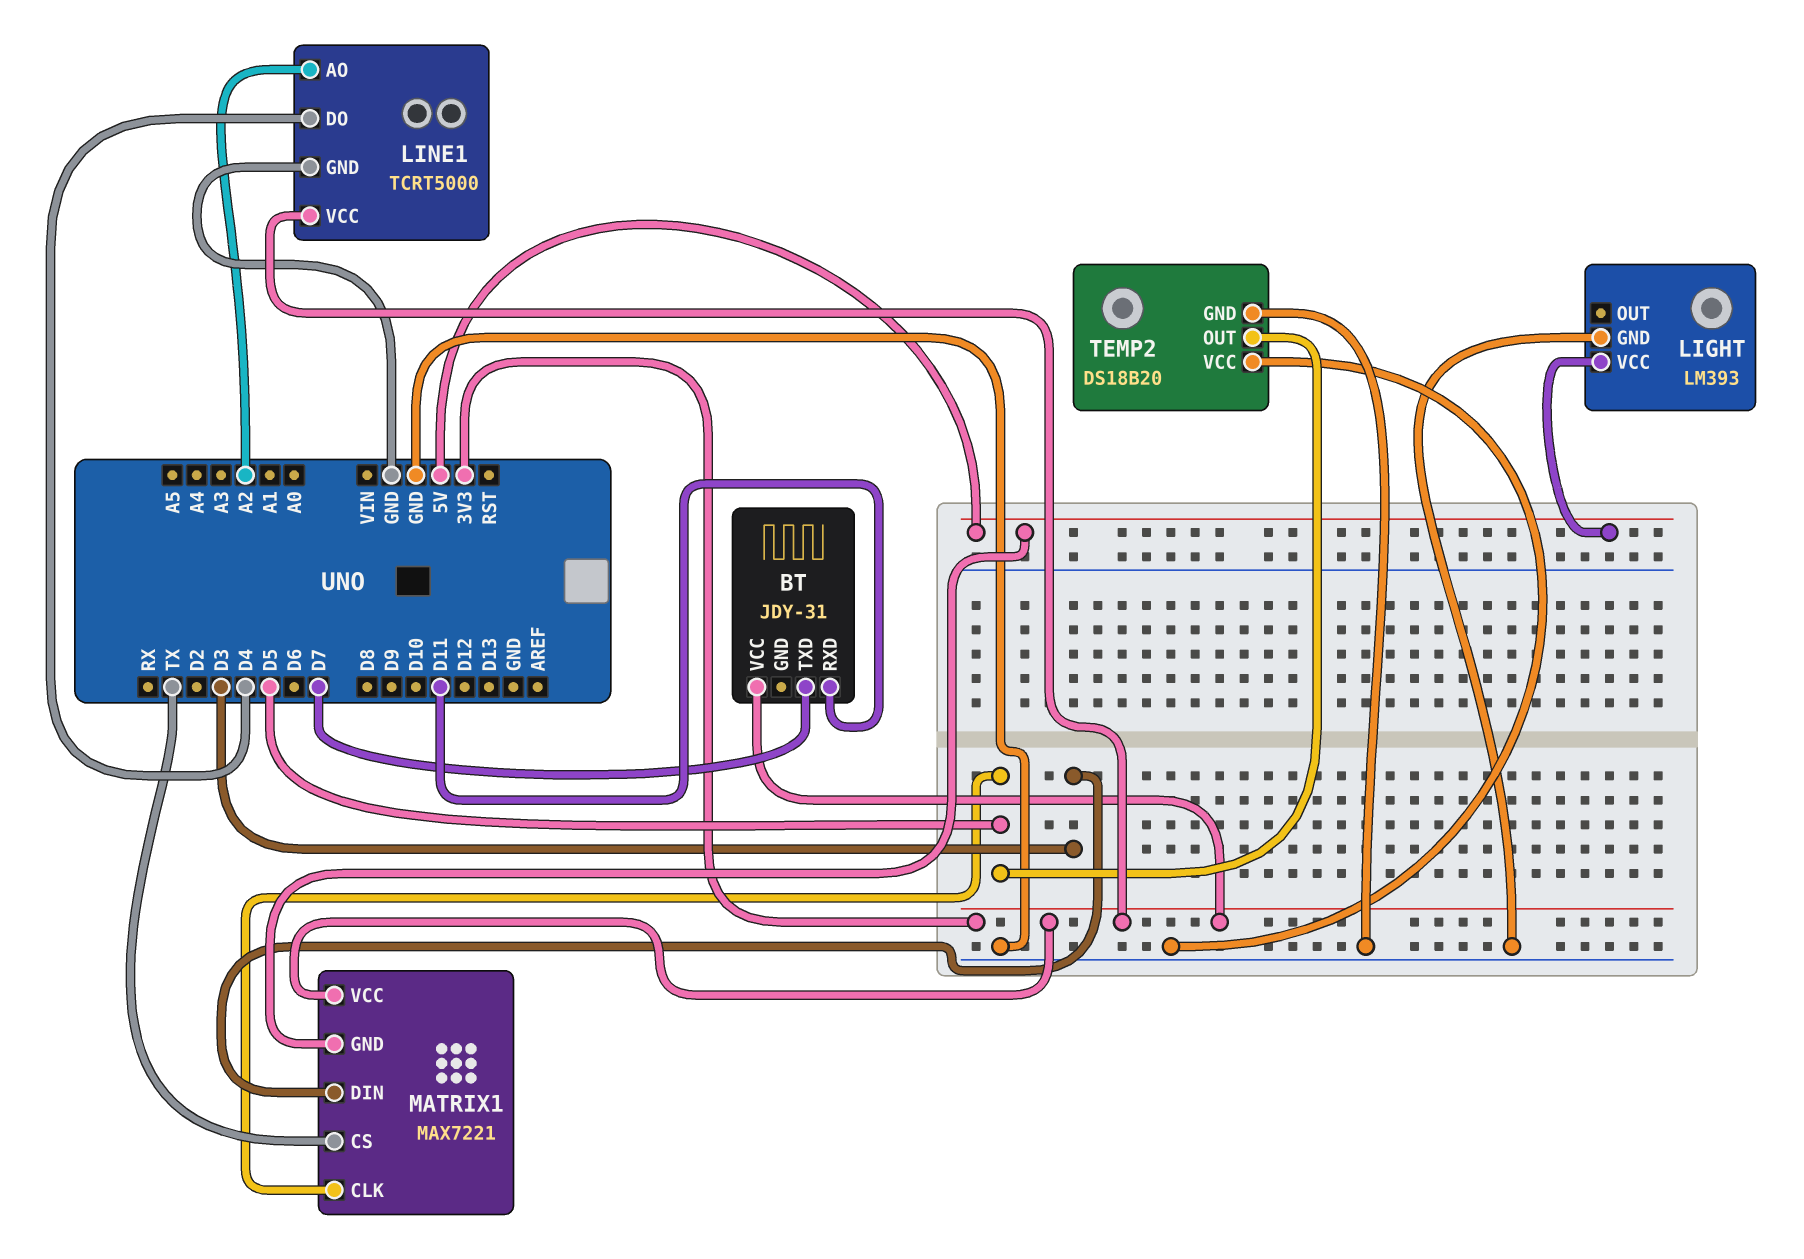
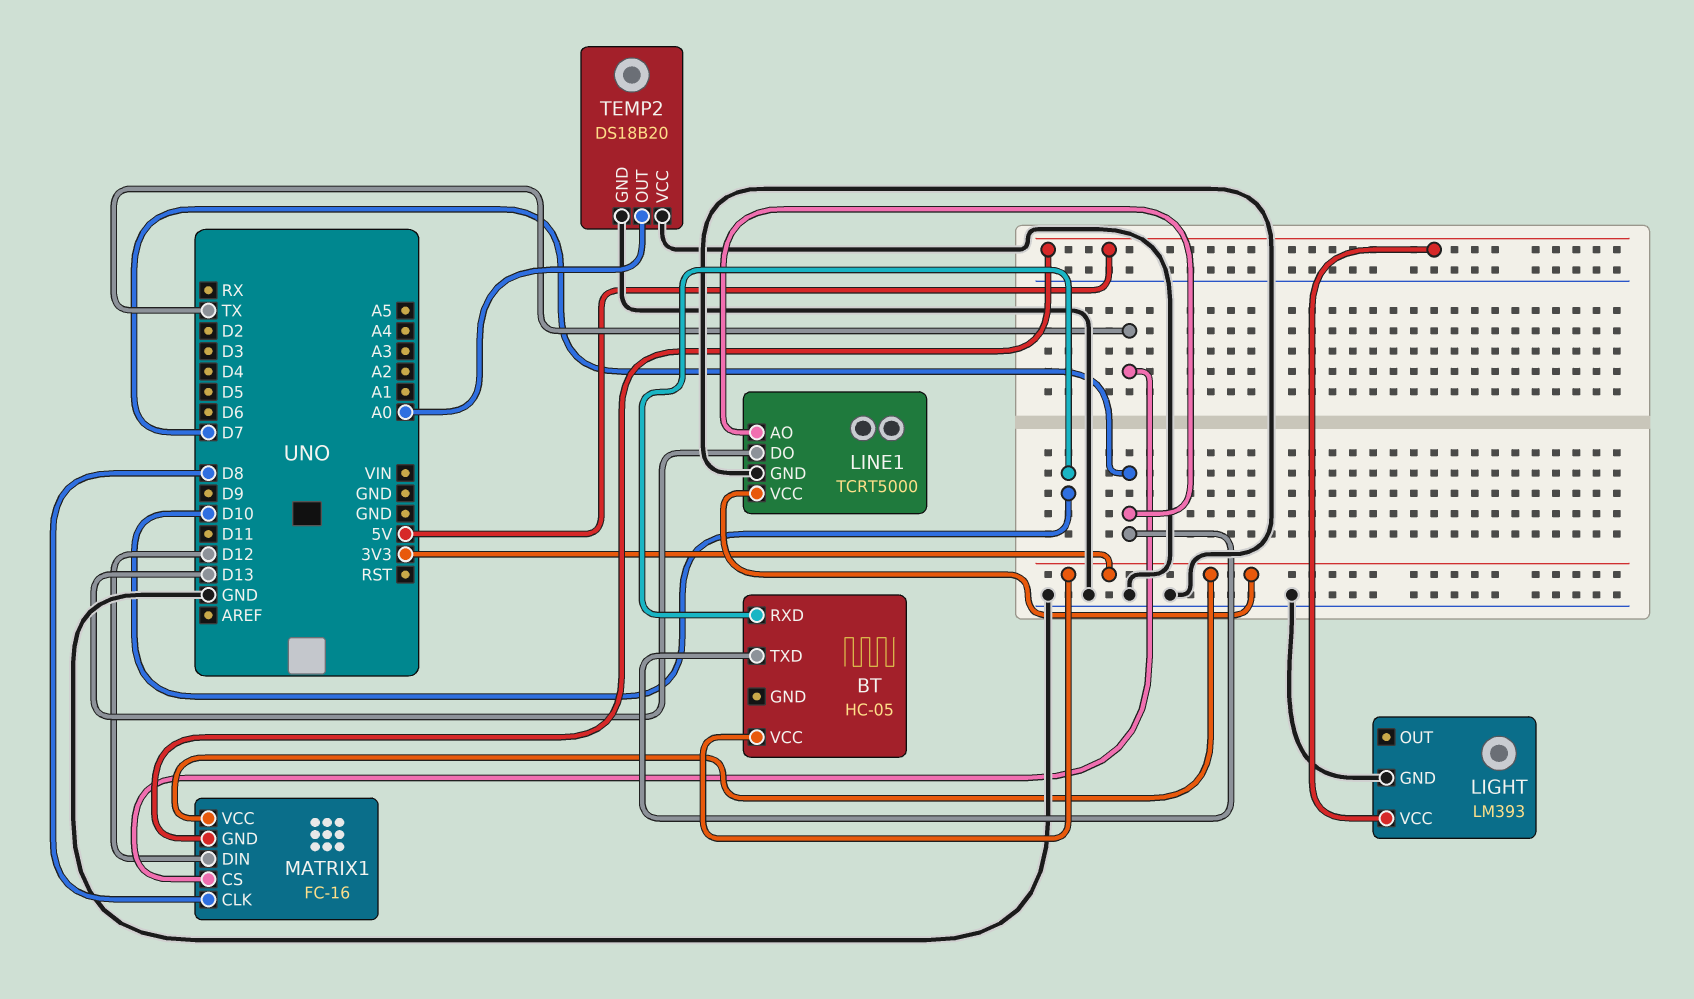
BT: JDY-31 -> HC-05
BT pin RXD: D11 -> D10
LINE1 pin AO: A2 -> D7
LINE1 pin DO: D4 -> D13
MATRIX1: MAX7221 -> FC-16
MATRIX1 pin CLK: D5 -> D8
MATRIX1 pin DIN: D3 -> D12
TEMP2 pin OUT: D5 -> A0

